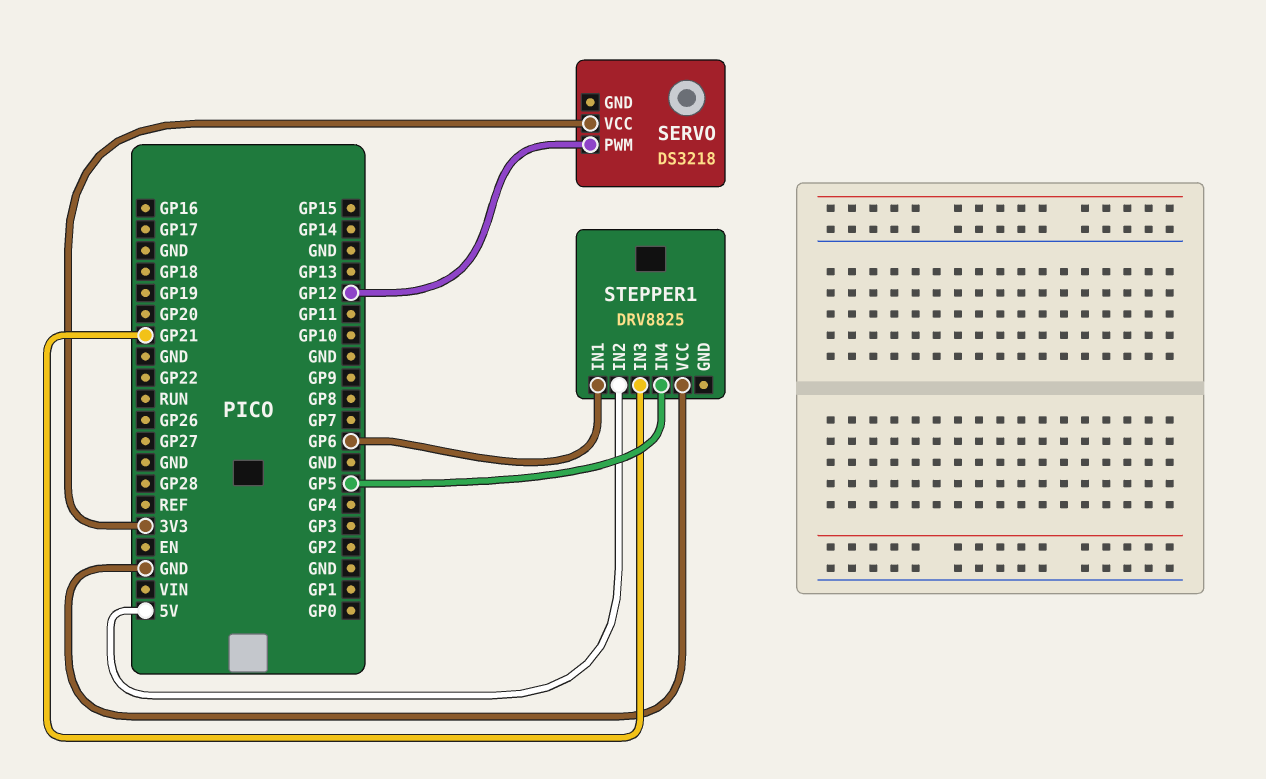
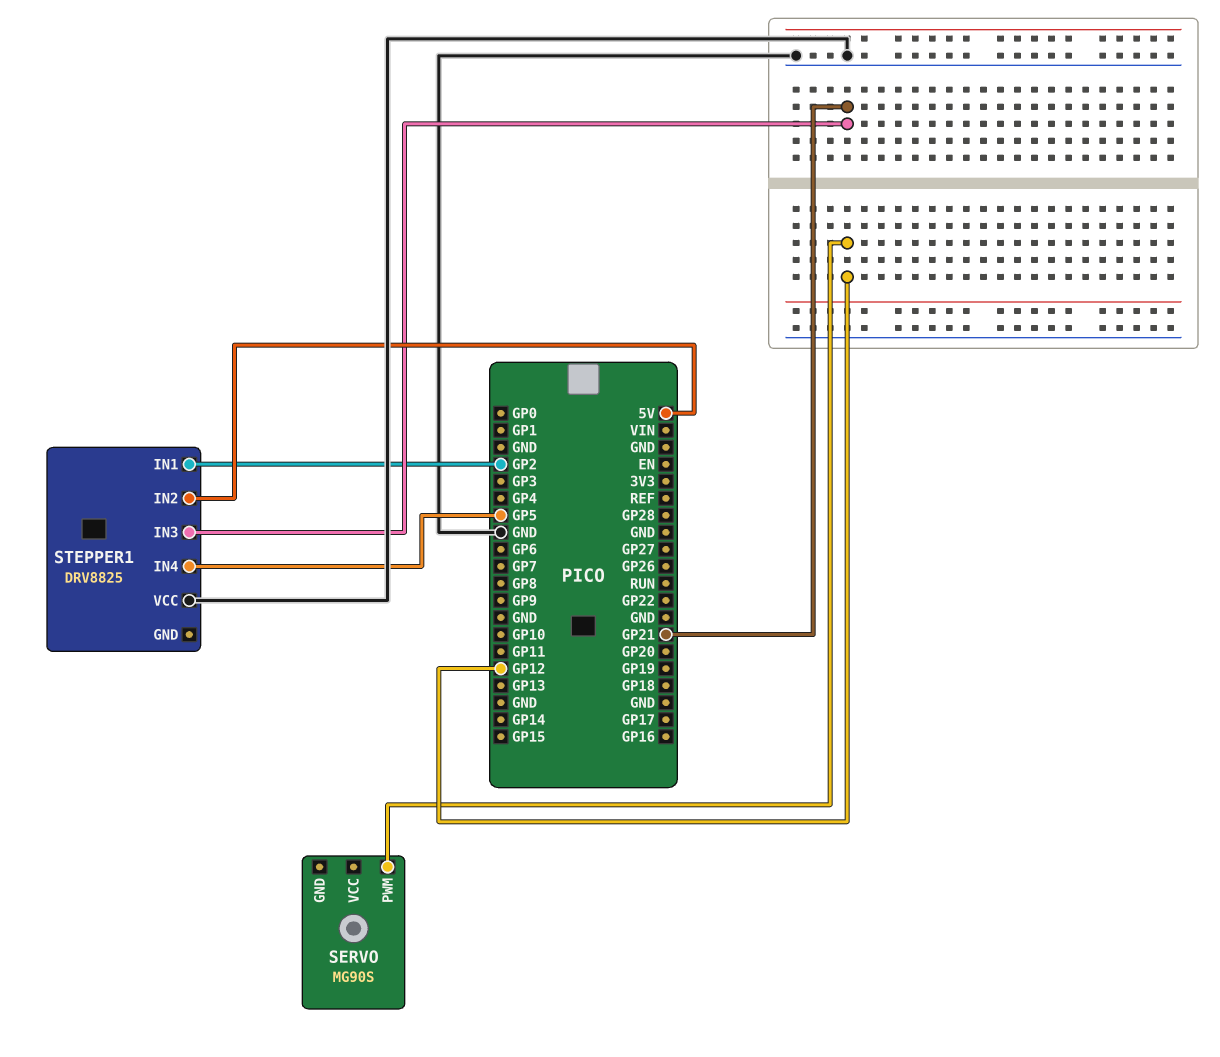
SERVO: DS3218 -> MG90S
SERVO pin VCC: 3V3 -> none
STEPPER1 pin IN1: GP6 -> GP2

